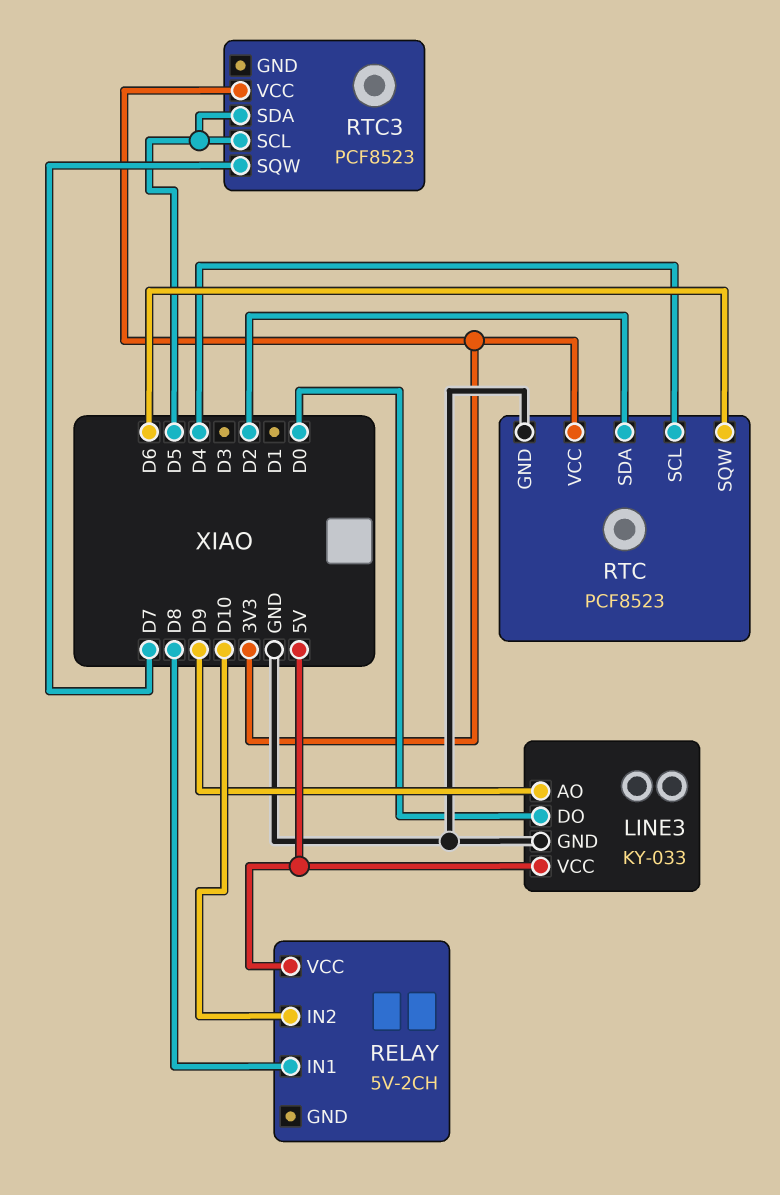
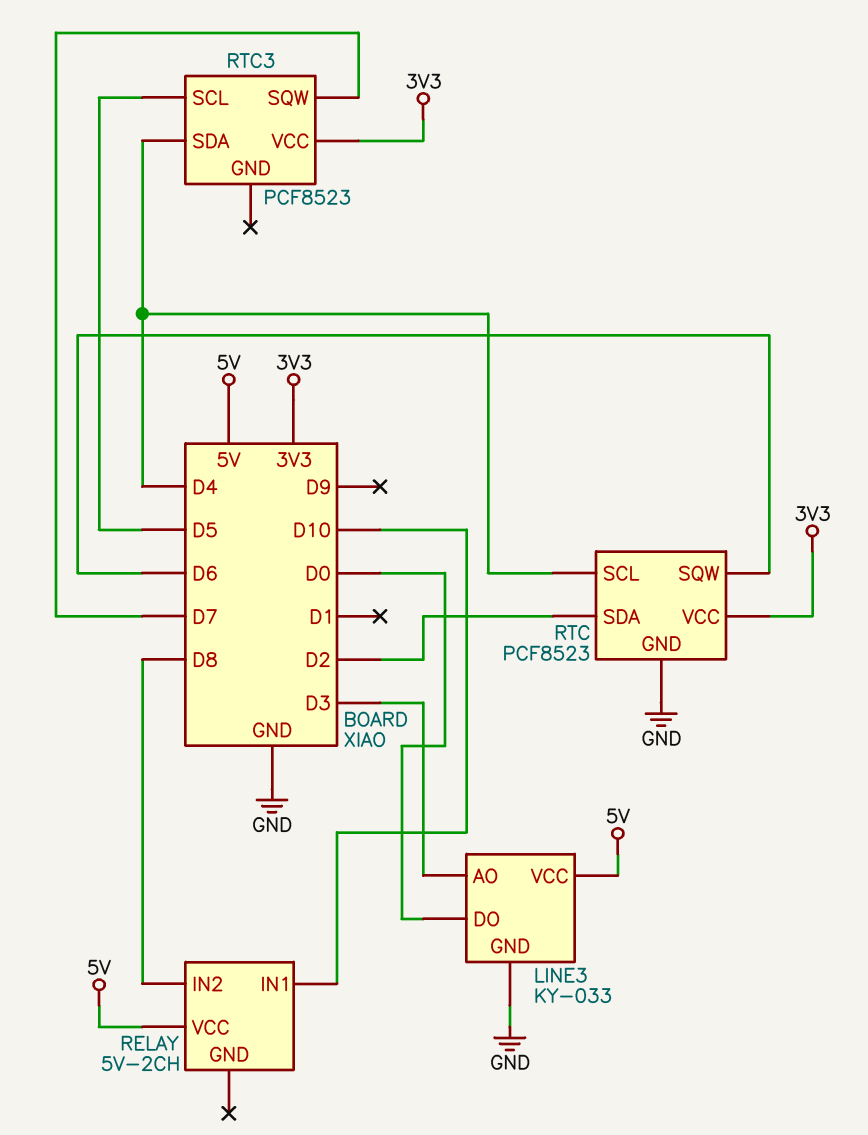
LINE3 pin AO: D9 -> D3
RELAY pin IN1: D8 -> D10
RELAY pin IN2: D10 -> D8
RTC3 pin SDA: D5 -> D4

